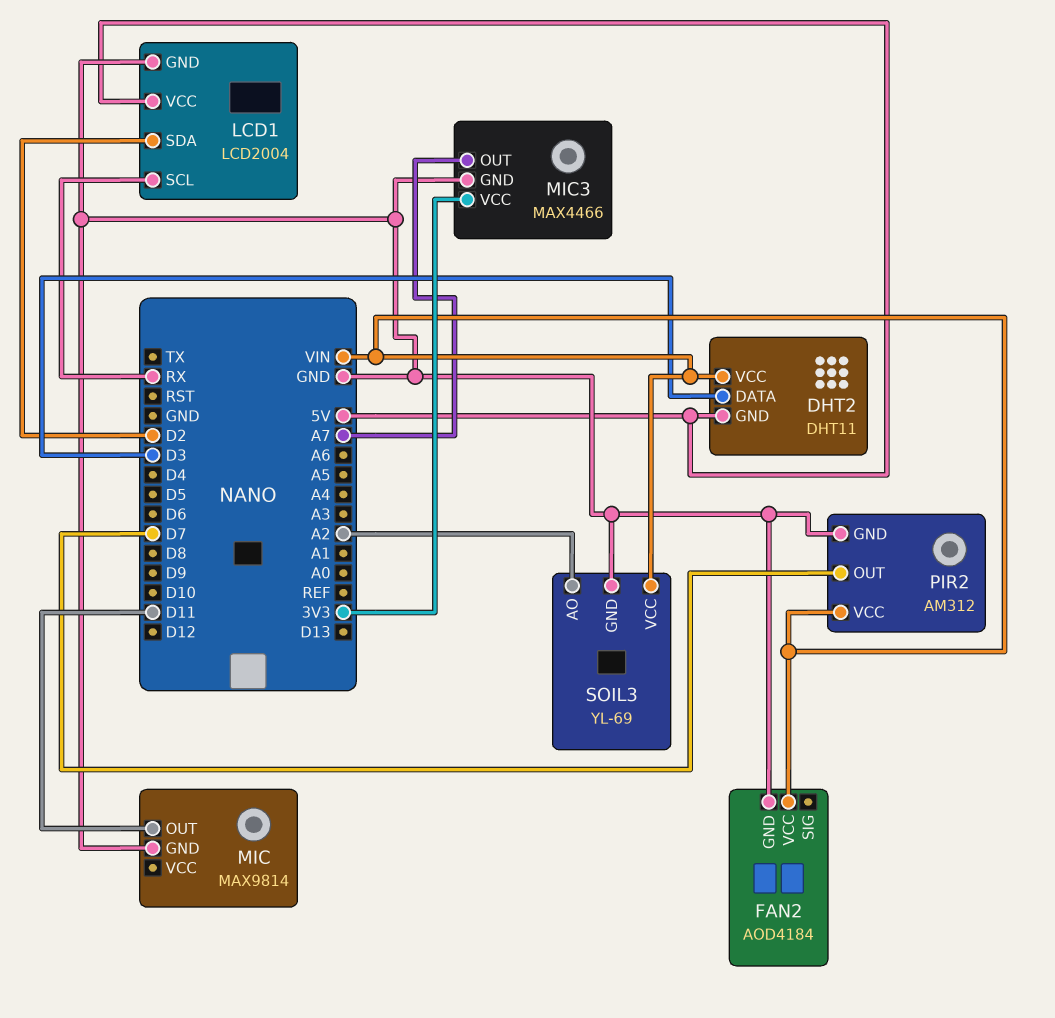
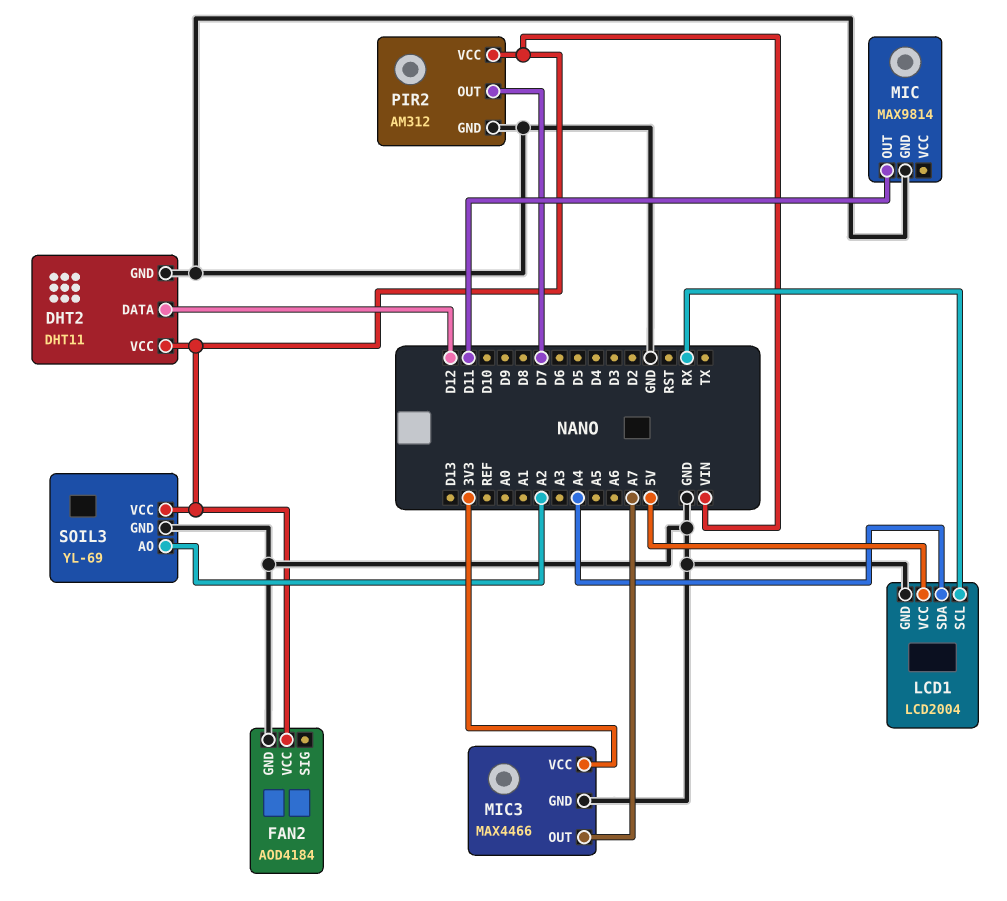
DHT2 pin DATA: D3 -> D12
DHT2 pin GND: 5V -> GND
LCD1 pin SDA: D2 -> A4

